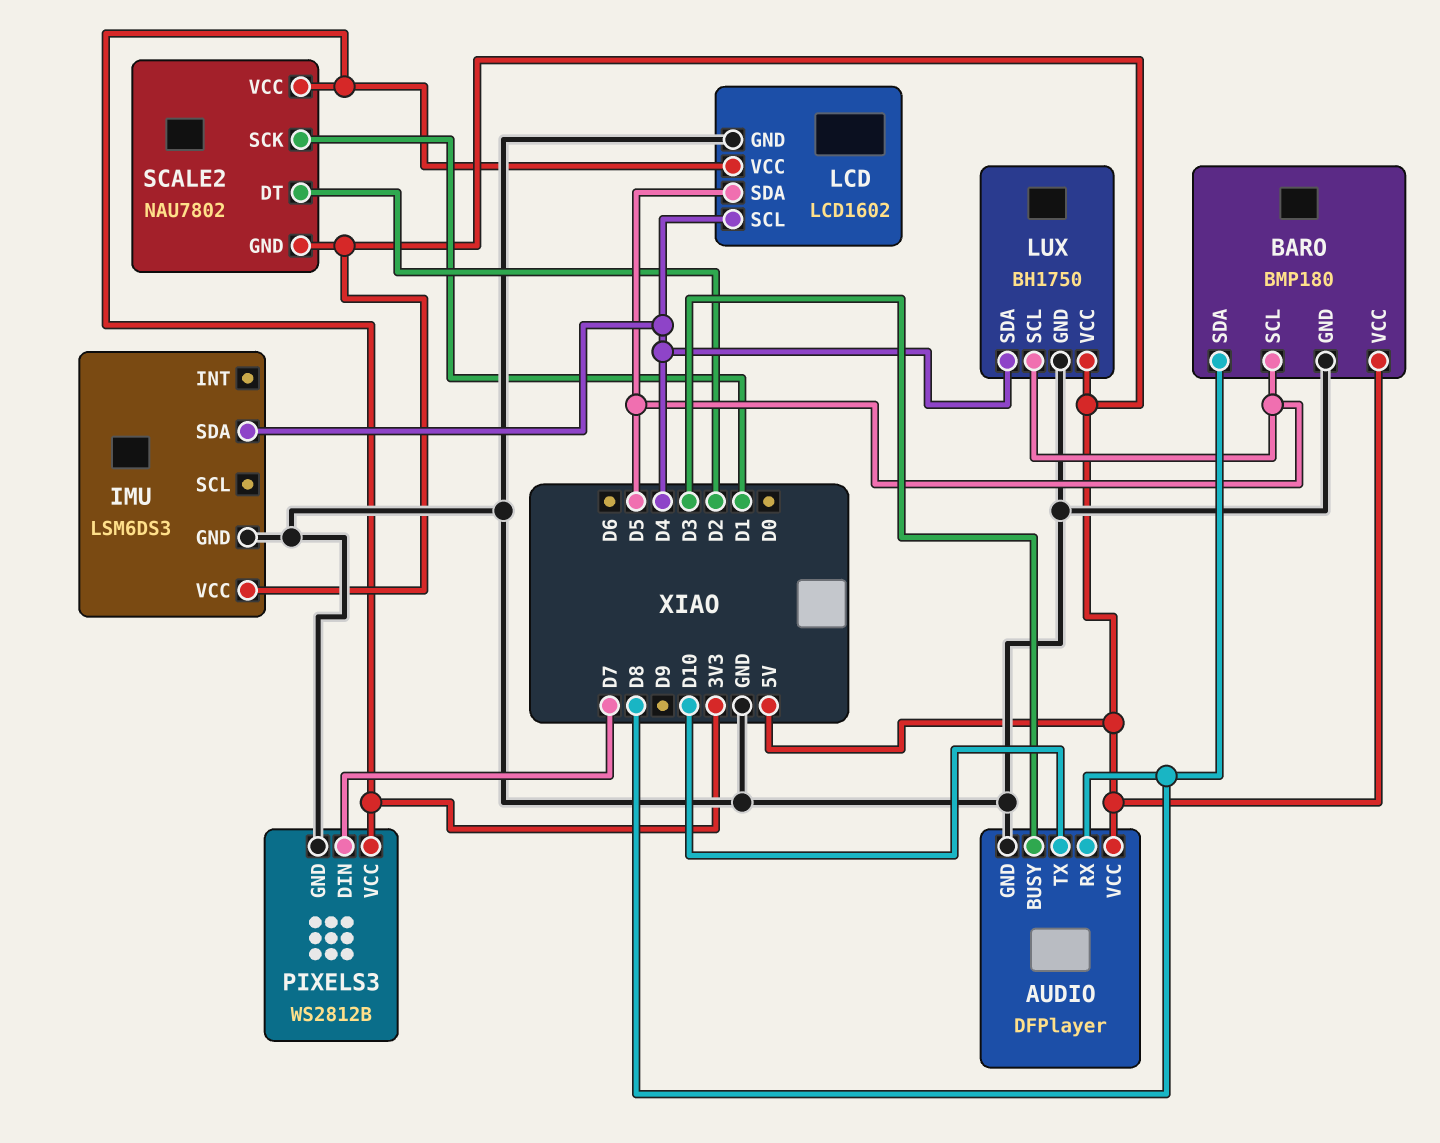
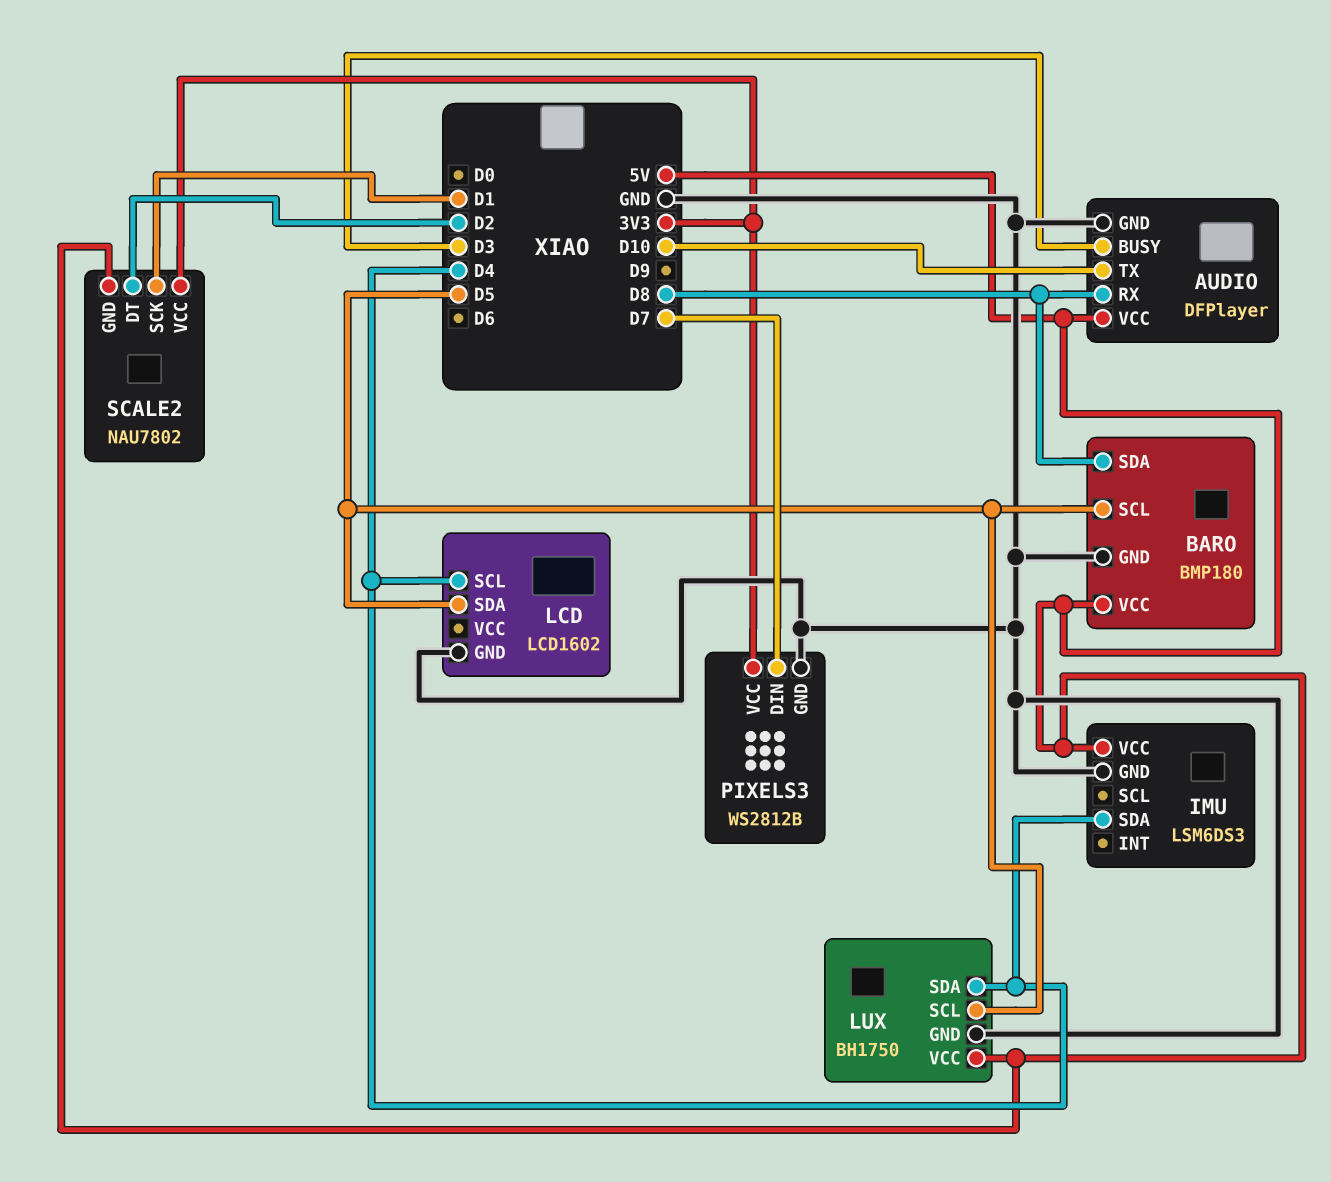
LCD pin VCC: 3V3 -> none

